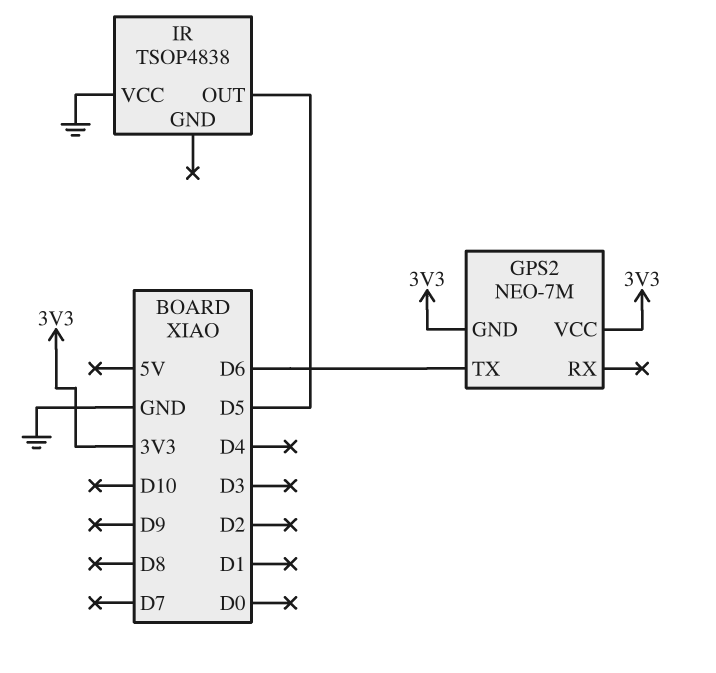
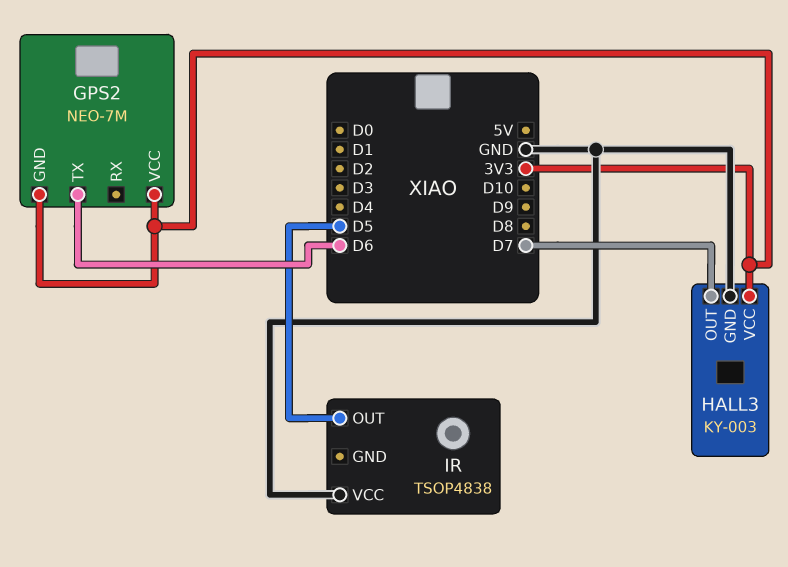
HALL3: none -> KY-003
HALL3 pin GND: none -> GND
HALL3 pin OUT: none -> D7
HALL3 pin VCC: none -> 3V3

